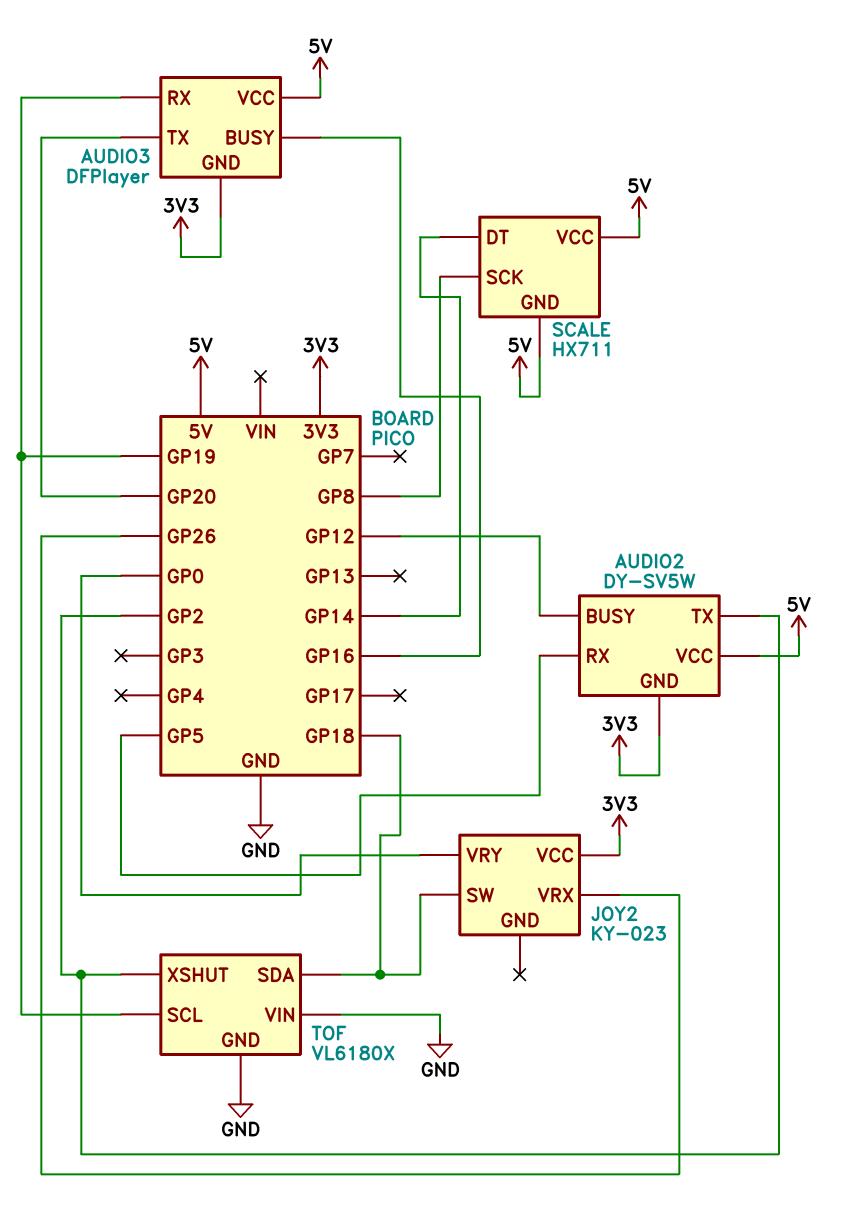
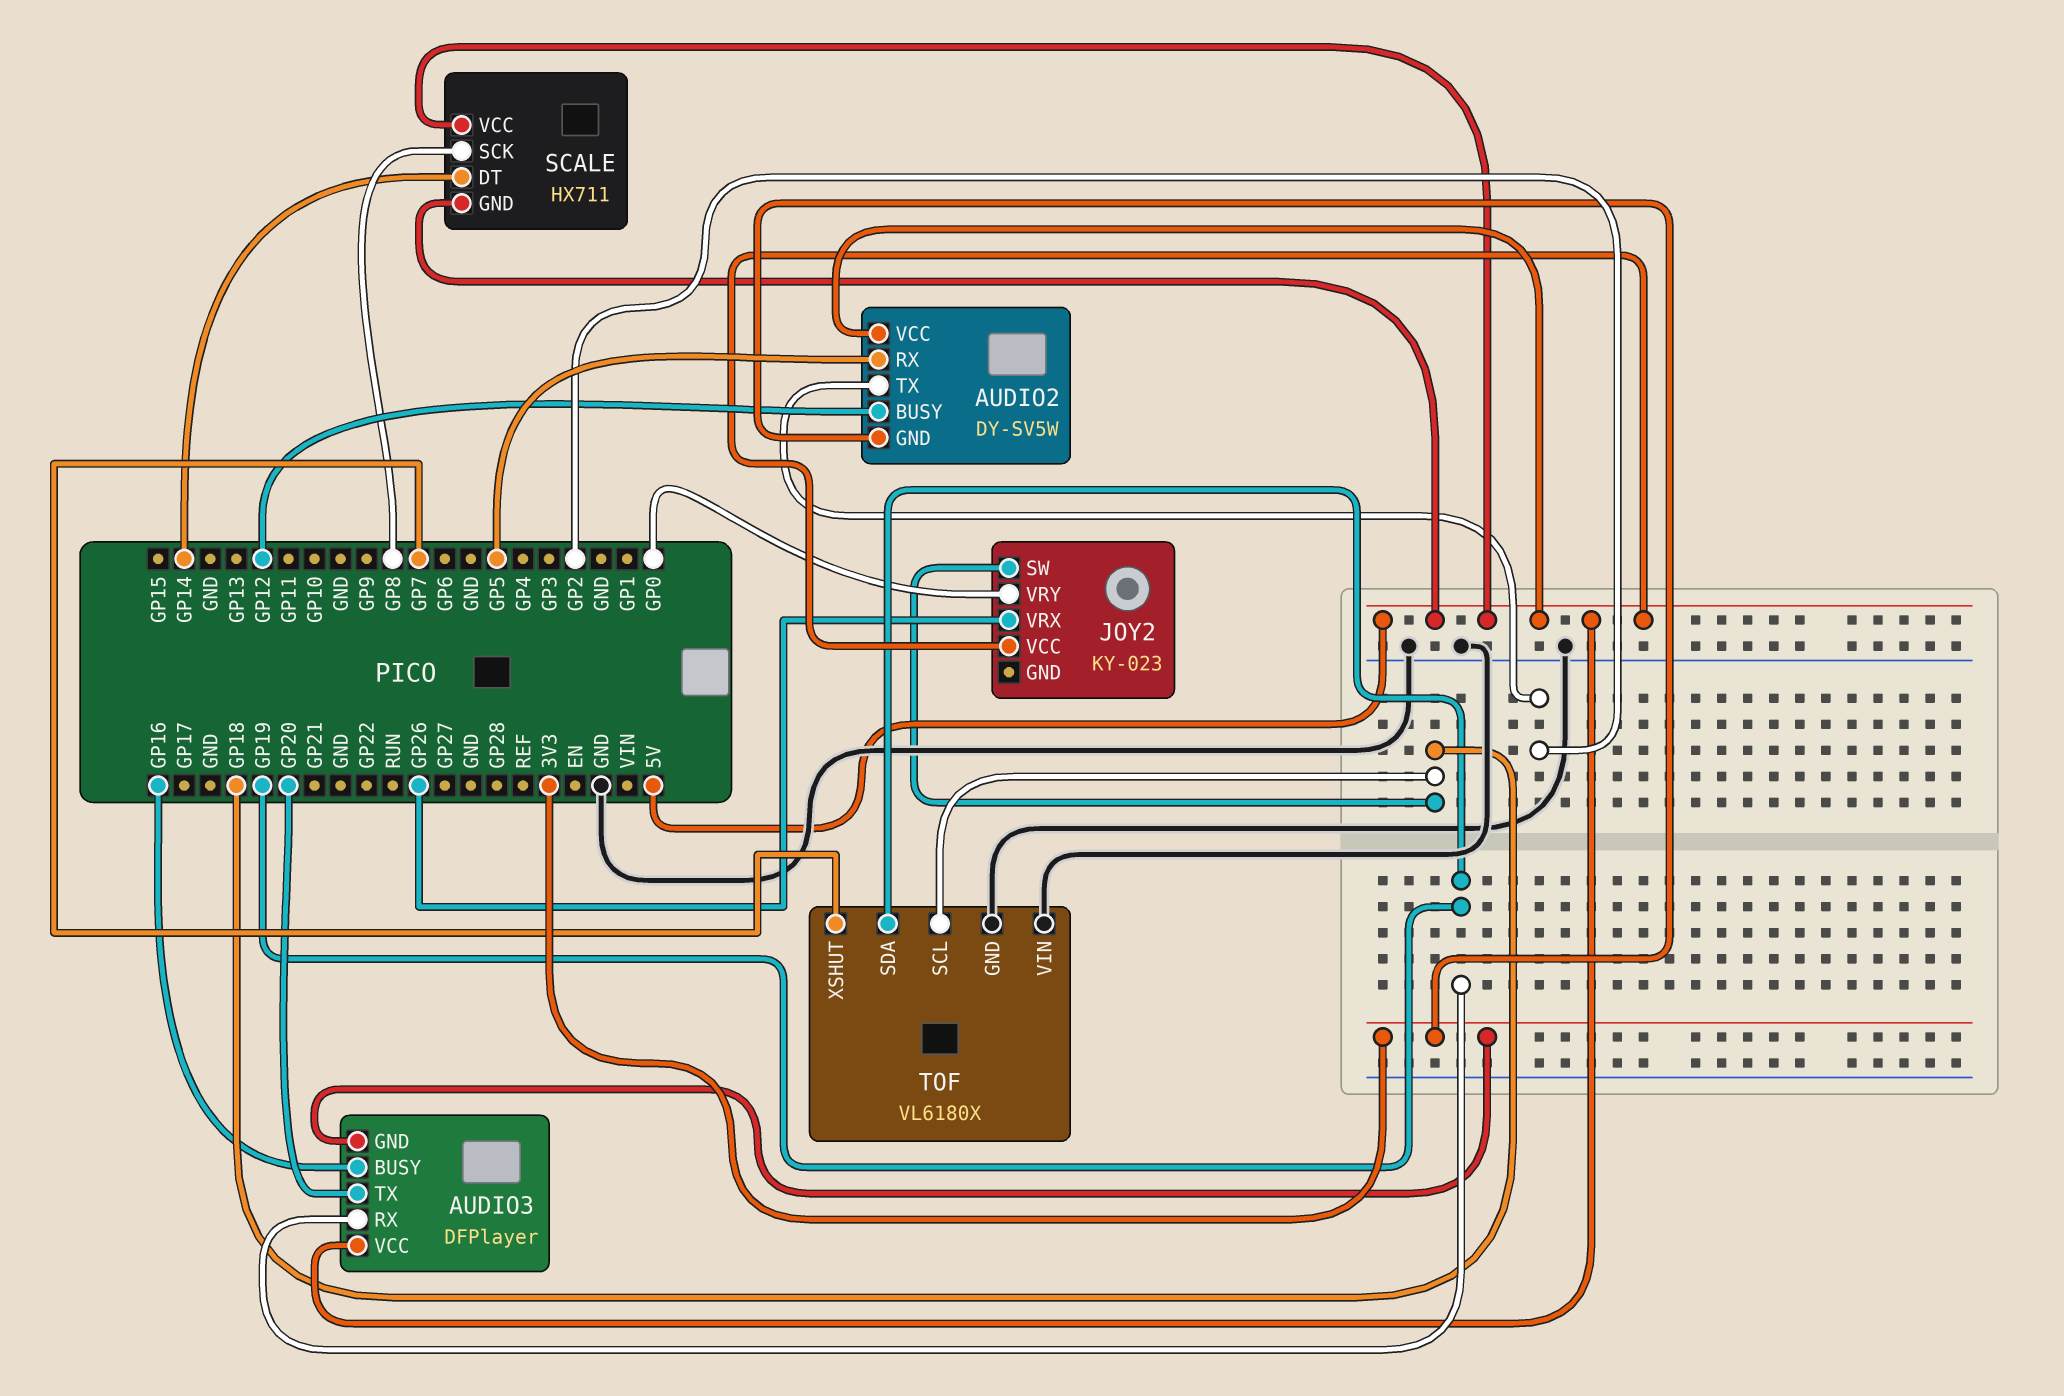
JOY2 pin VCC: 3V3 -> 5V
TOF pin SCL: GP19 -> GP18
TOF pin SDA: GP18 -> GP19
TOF pin XSHUT: GP2 -> GP7

